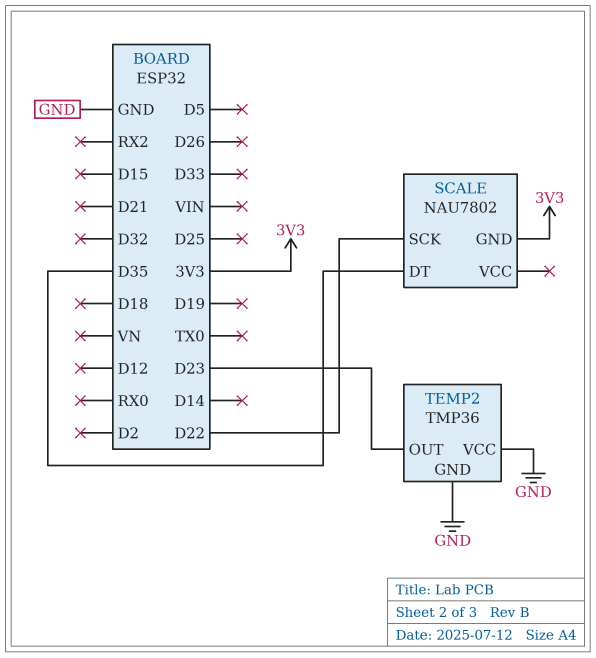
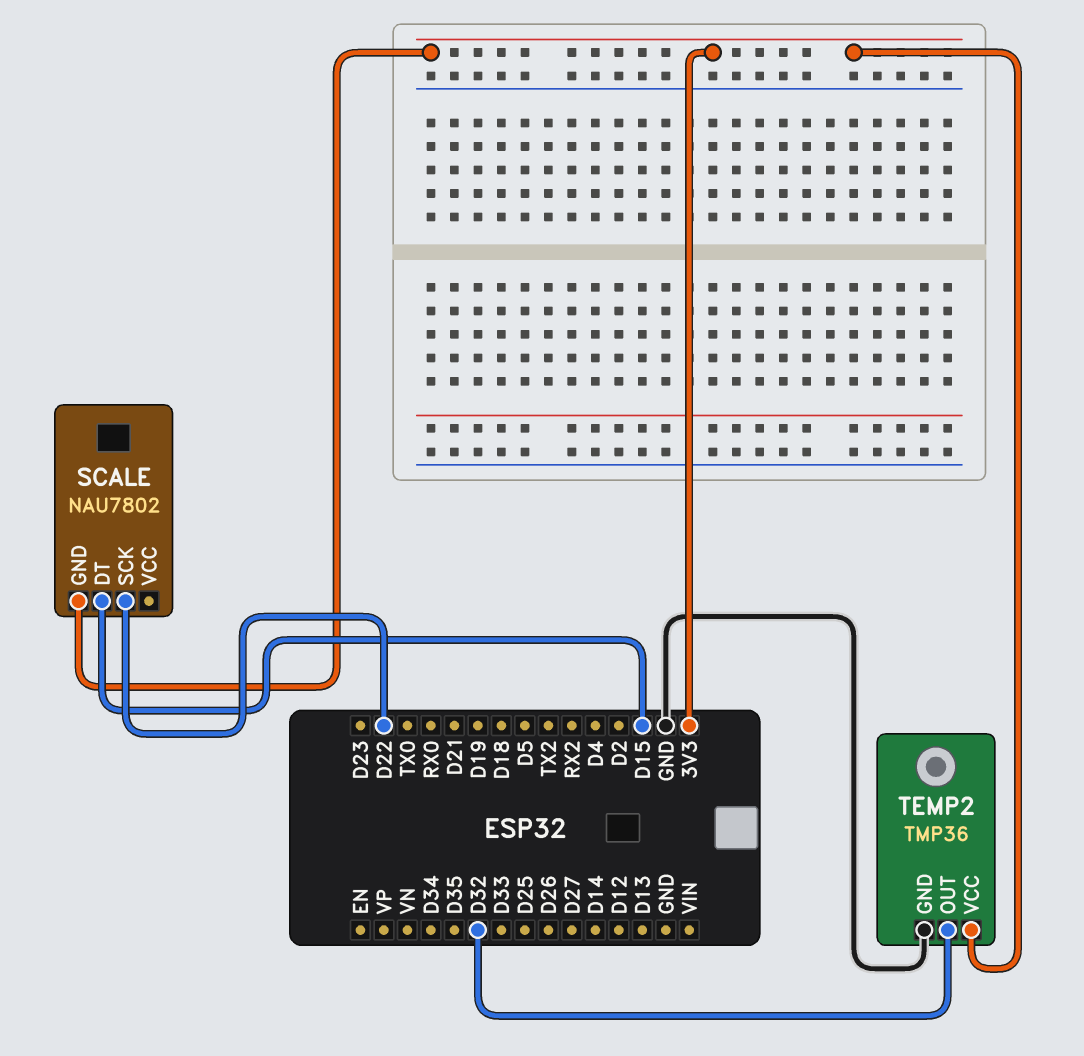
SCALE pin DT: D35 -> D15
TEMP2 pin OUT: D23 -> D32
TEMP2 pin VCC: GND -> 3V3

